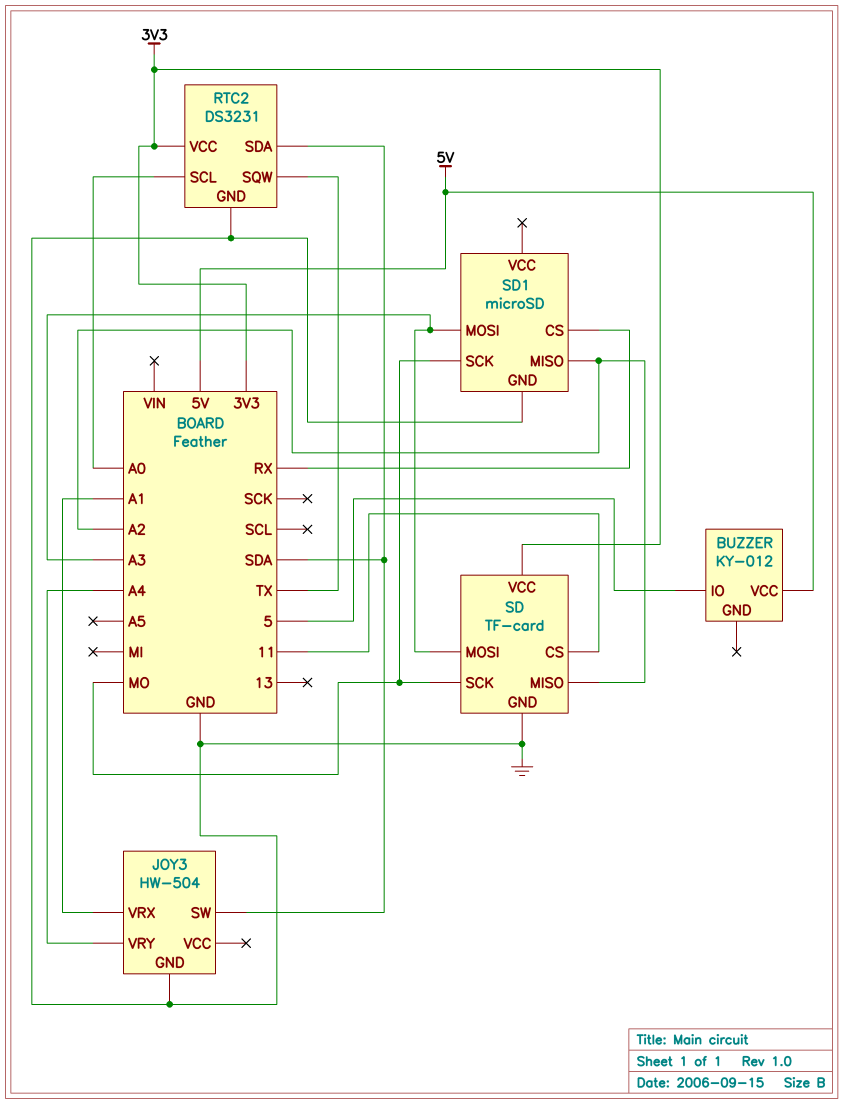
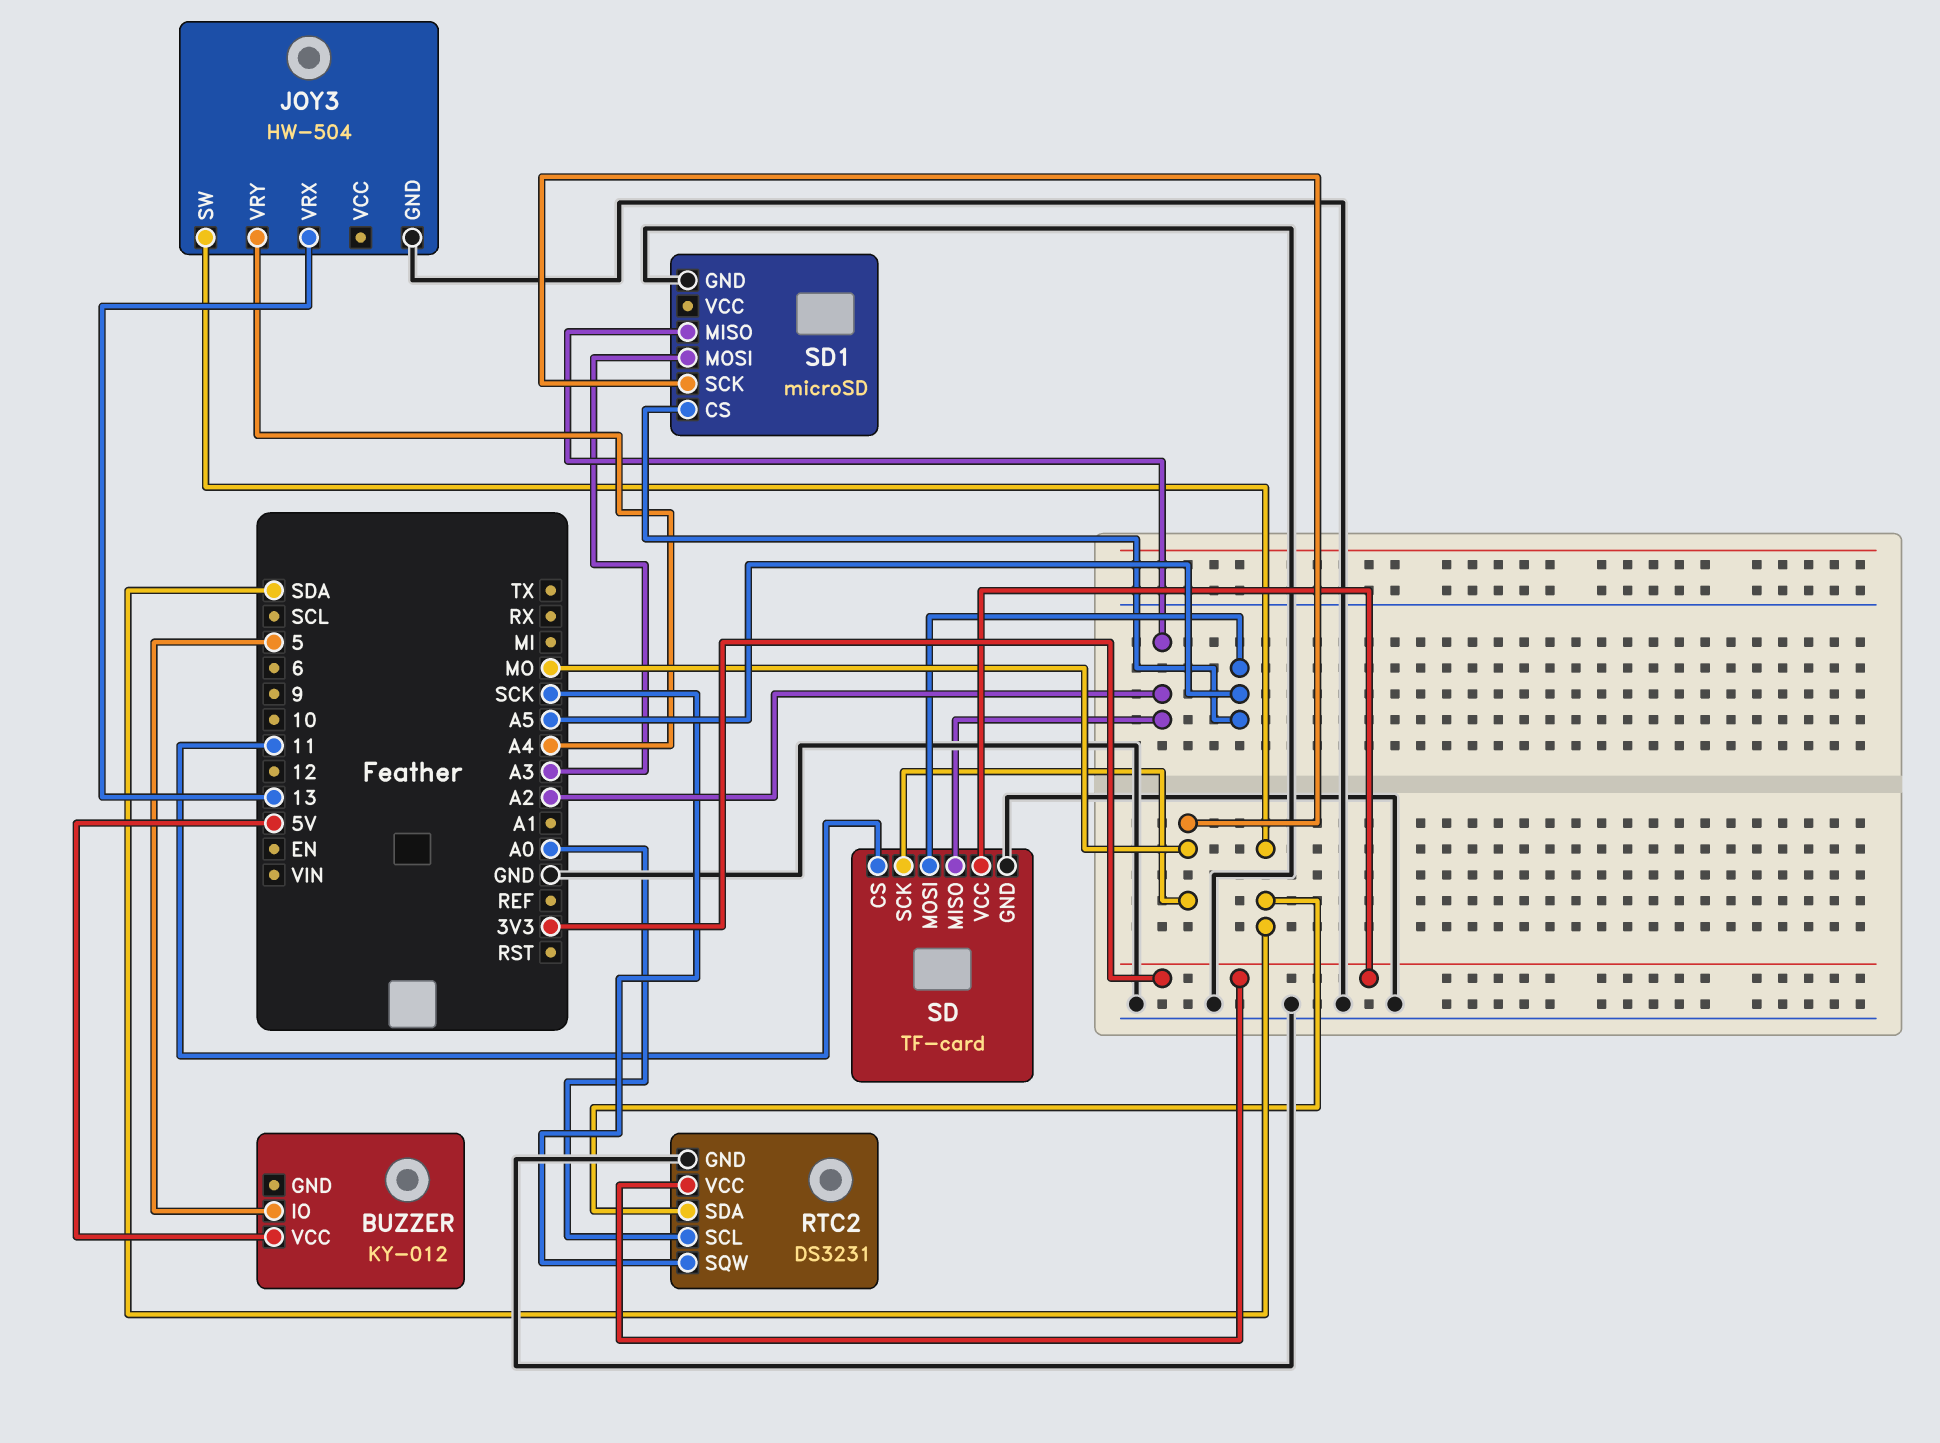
JOY3 pin VRX: A1 -> 13
RTC2 pin SQW: TX -> SCK
SD pin MOSI: A3 -> A5
SD1 pin CS: RX -> A5

